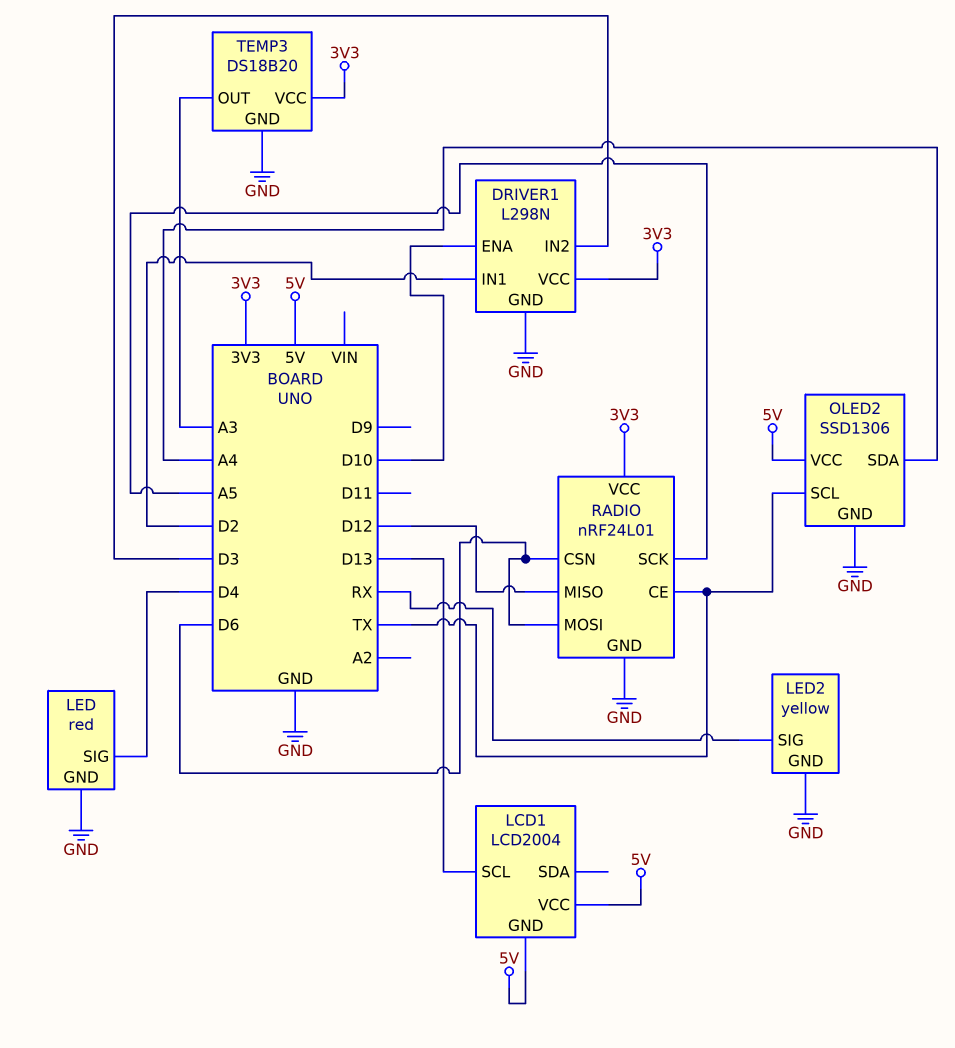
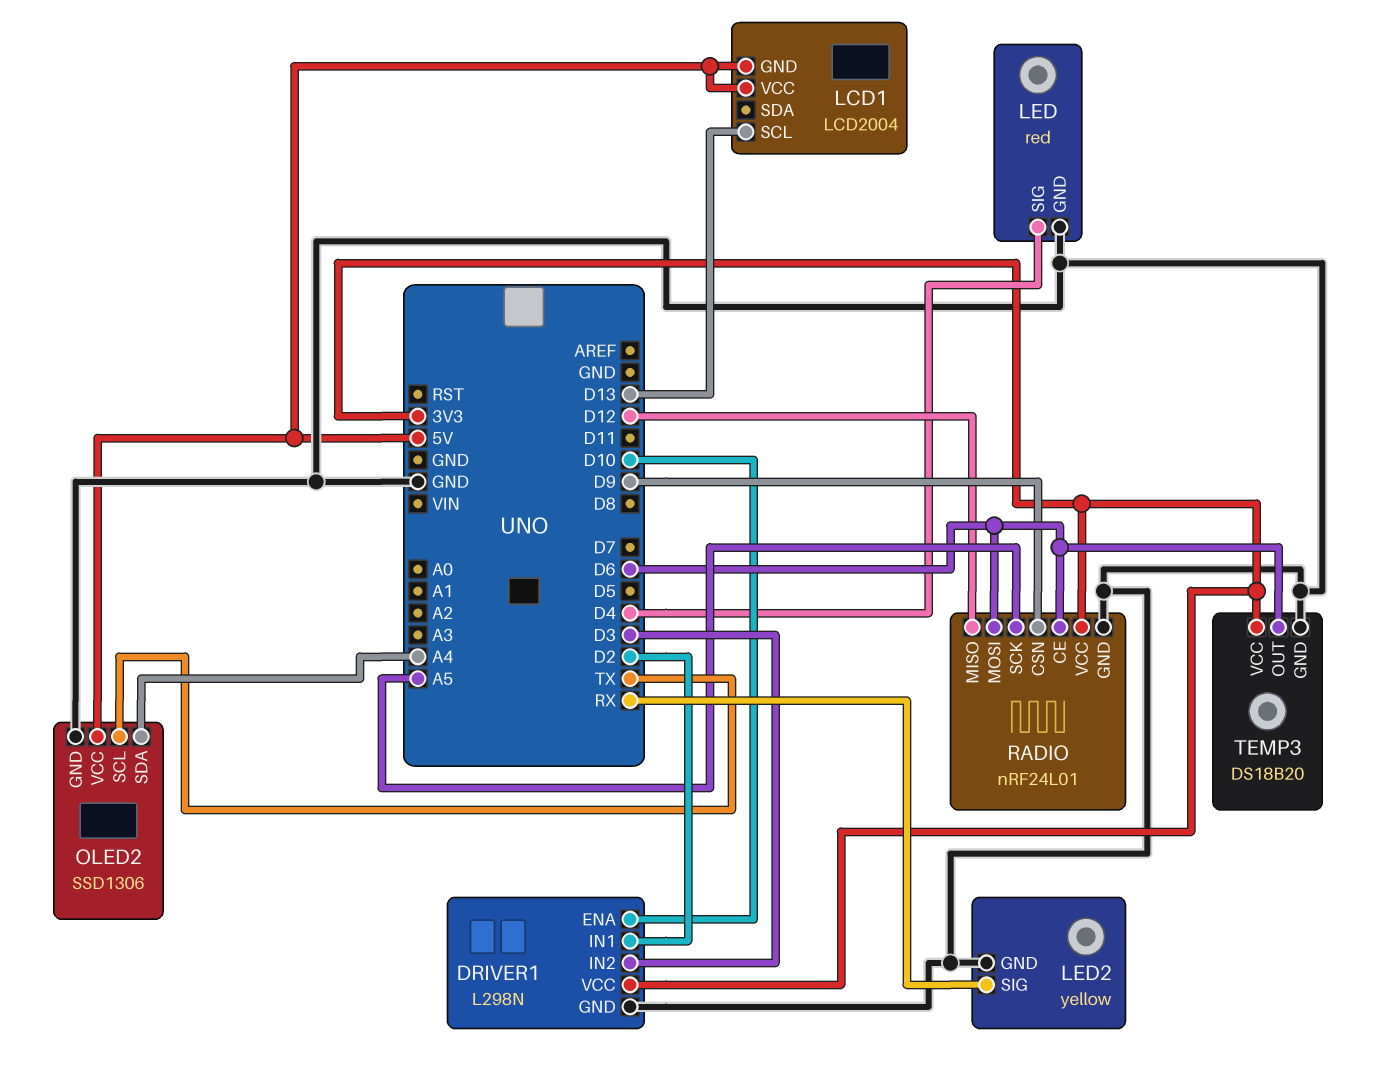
RADIO pin CE: TX -> D6
RADIO pin CSN: D6 -> D9
TEMP3 pin OUT: A3 -> D6

